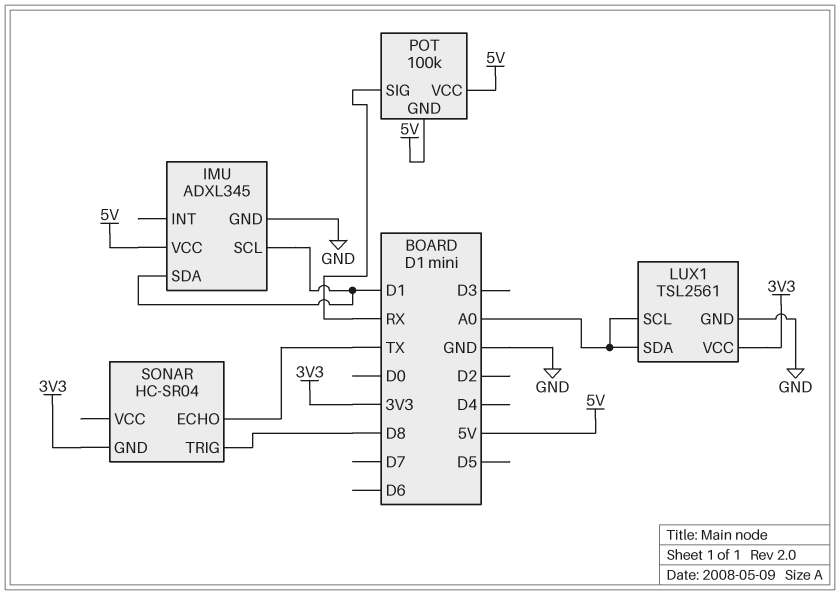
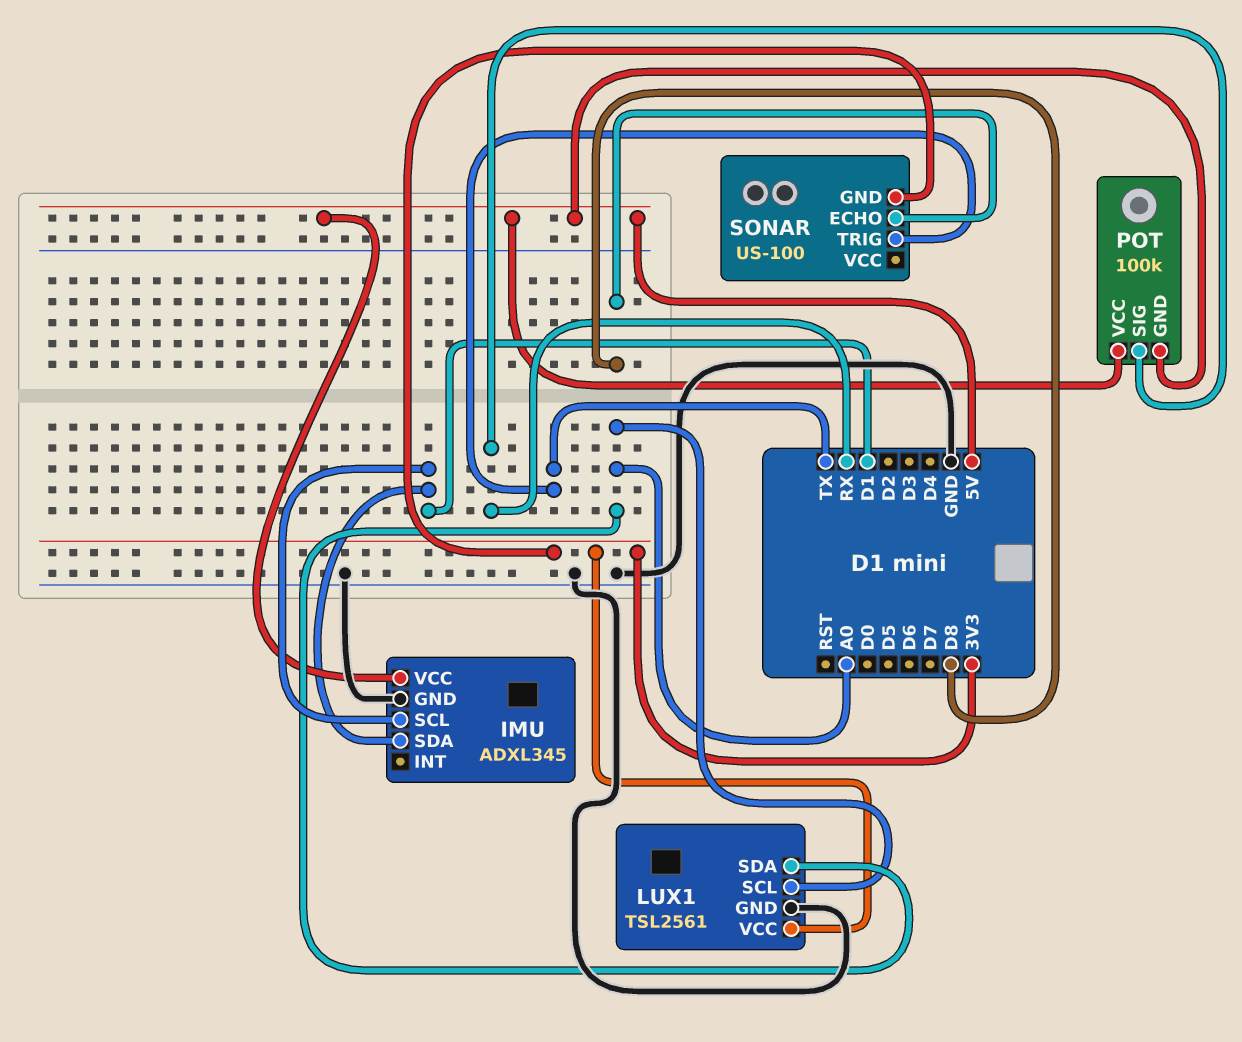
SONAR: HC-SR04 -> US-100
SONAR pin ECHO: TX -> D8
SONAR pin TRIG: D8 -> TX

